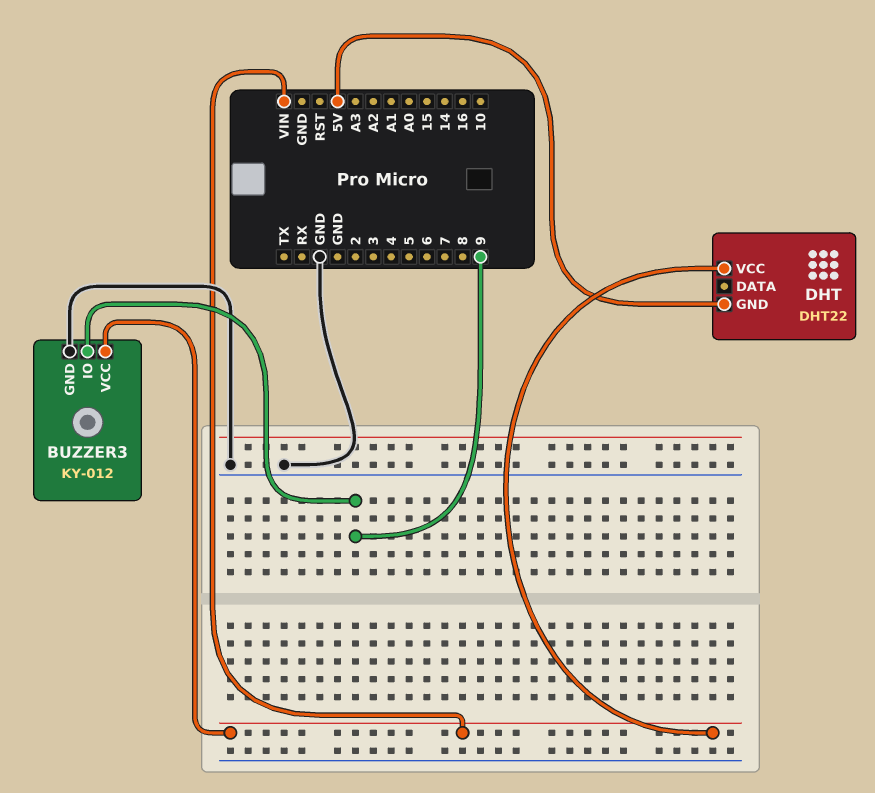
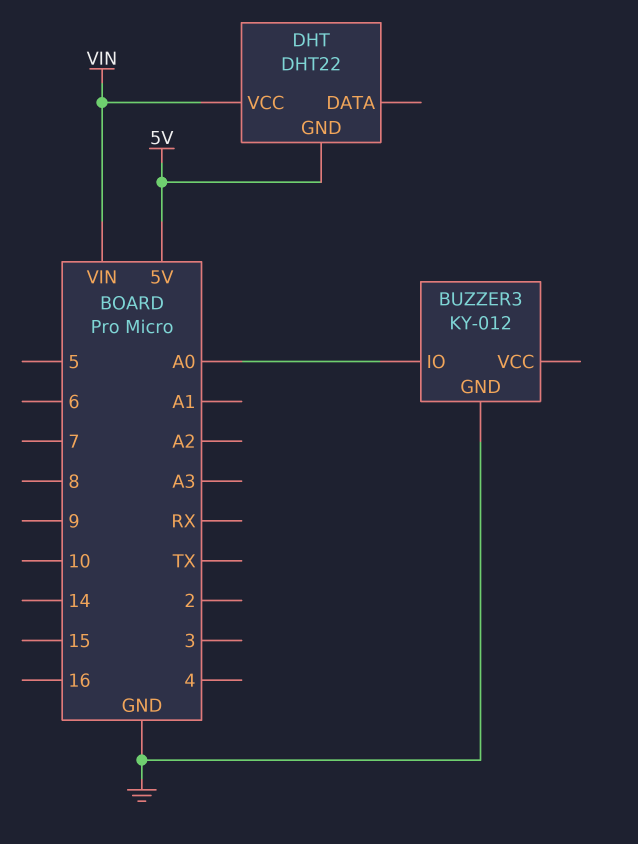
BUZZER3 pin IO: 9 -> A0
BUZZER3 pin VCC: VIN -> none

